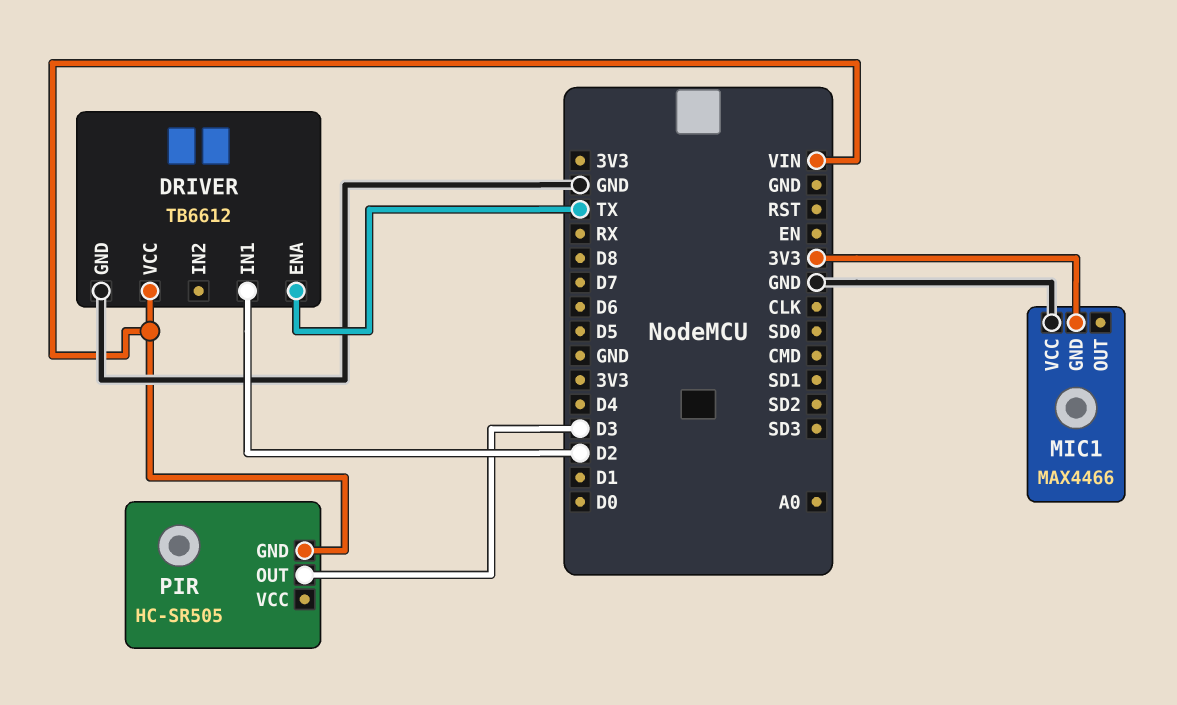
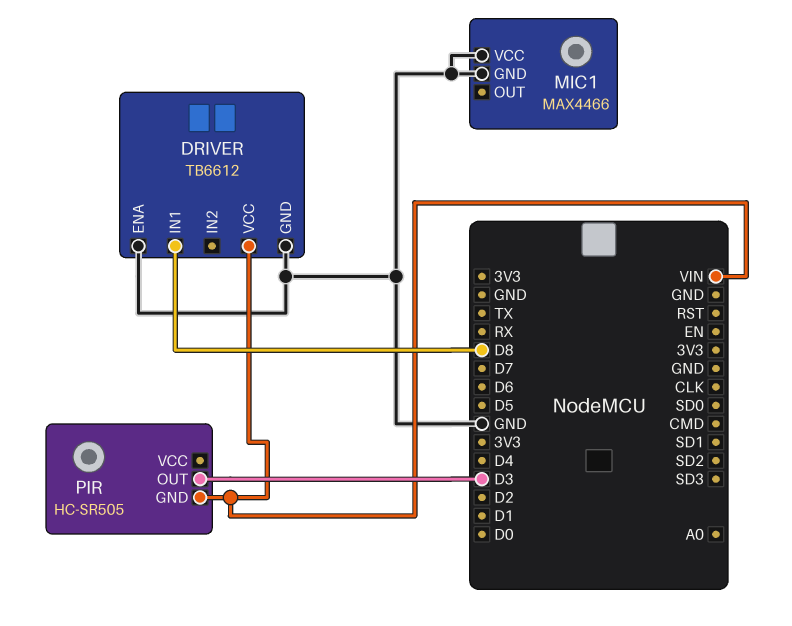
DRIVER pin ENA: TX -> GND
DRIVER pin IN1: D2 -> D8
MIC1 pin GND: 3V3 -> GND

